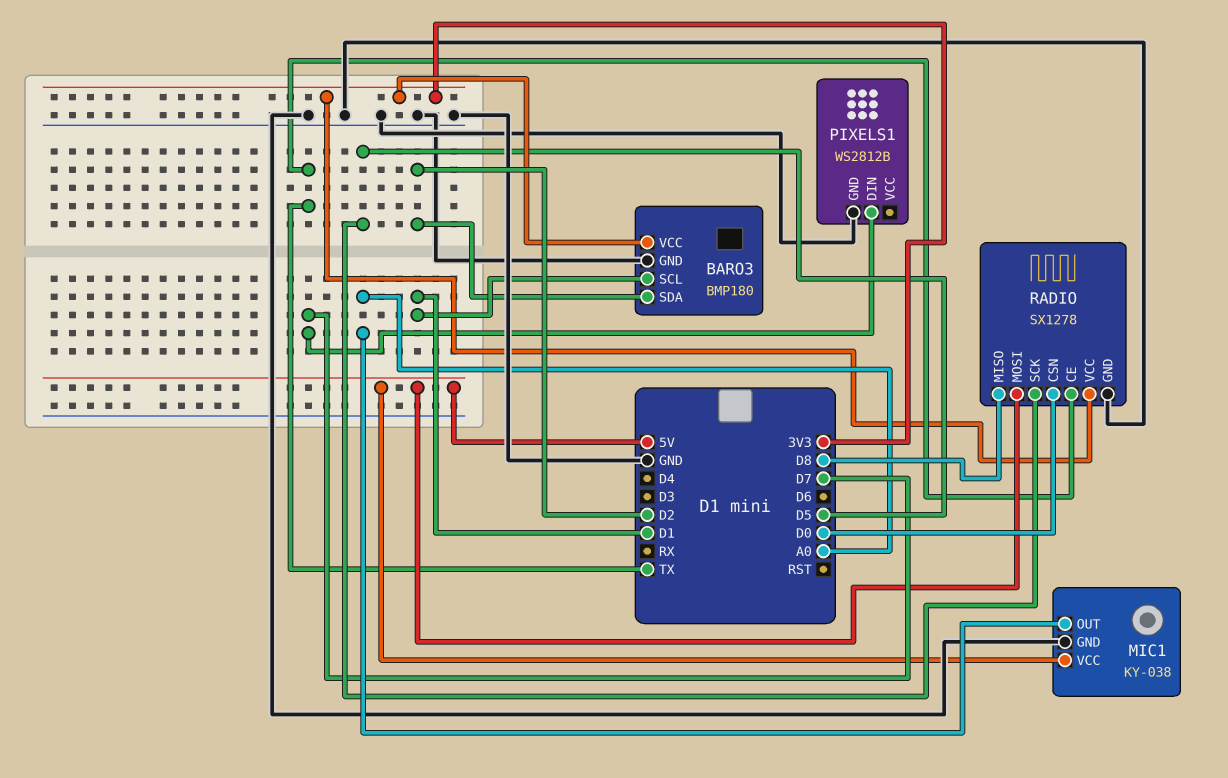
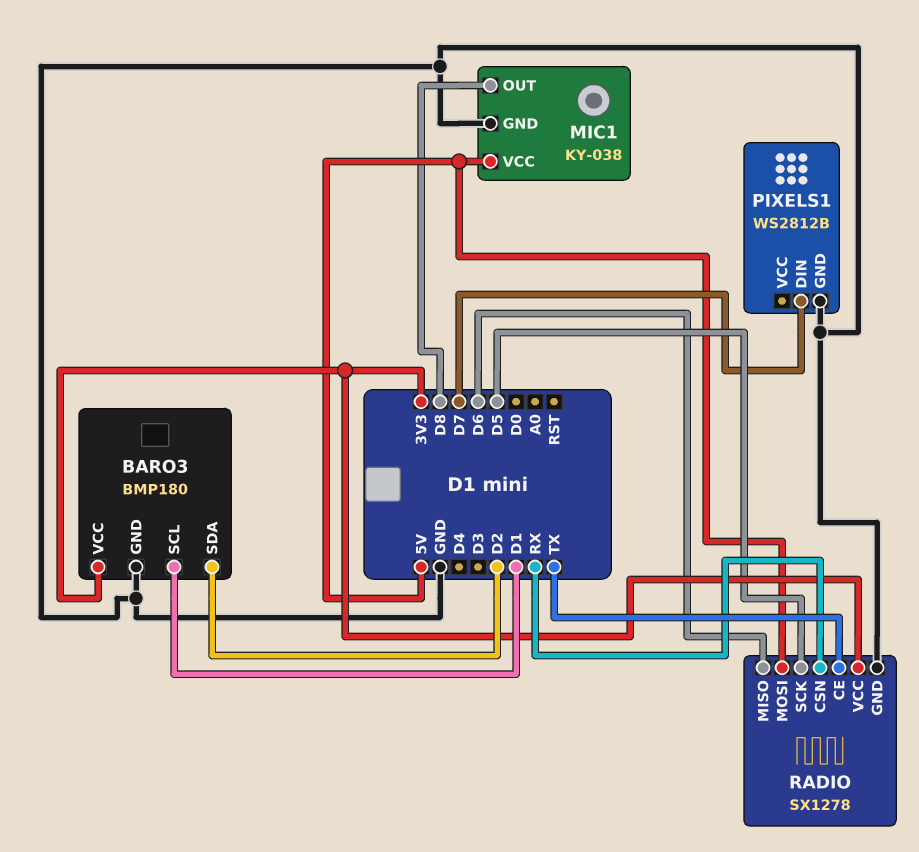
MIC1 pin OUT: A0 -> D8
RADIO pin CSN: D0 -> RX
RADIO pin MISO: D8 -> D6

